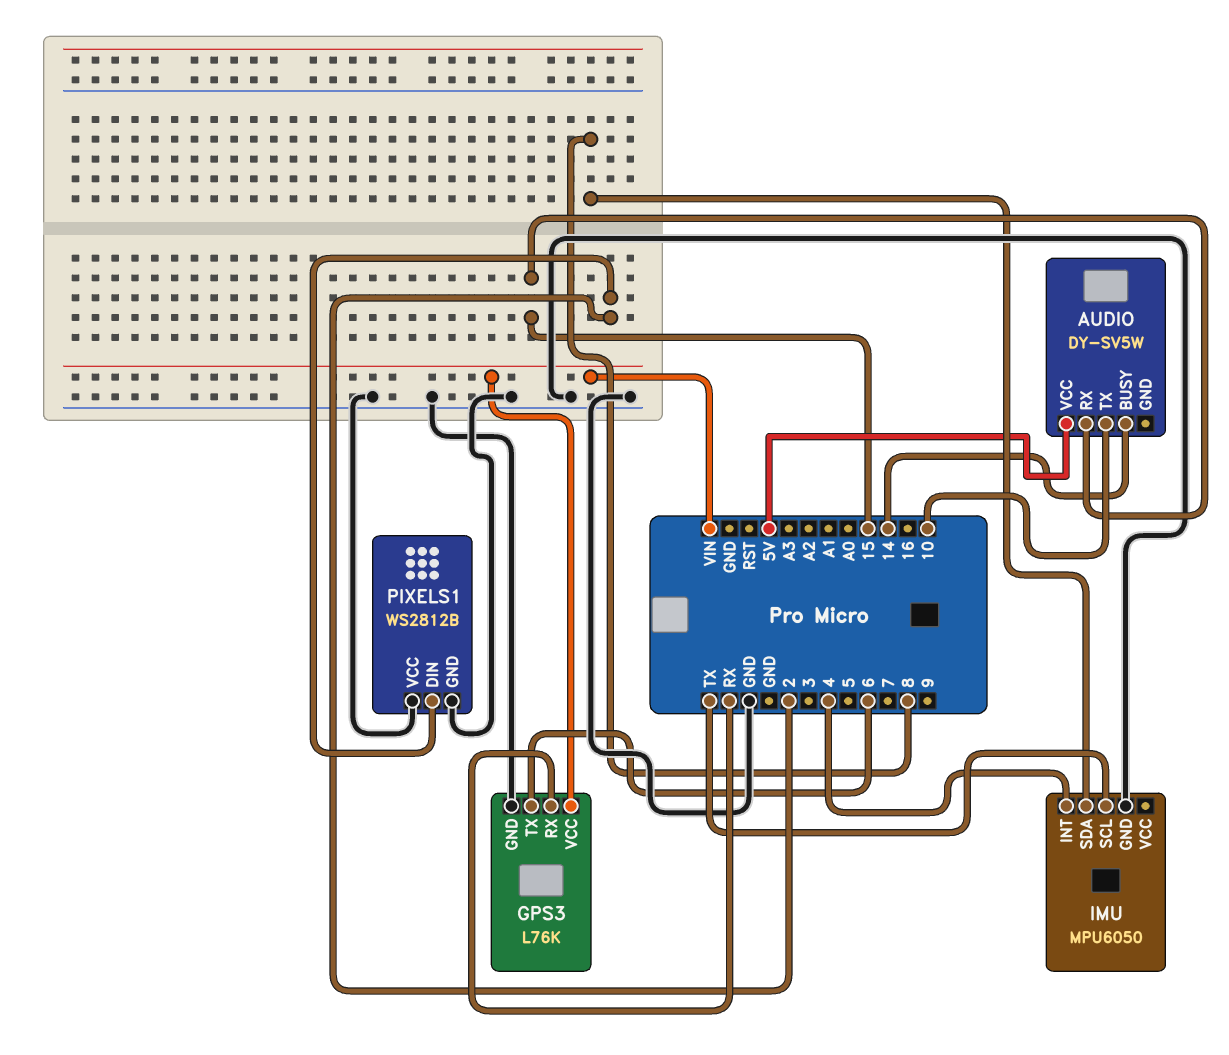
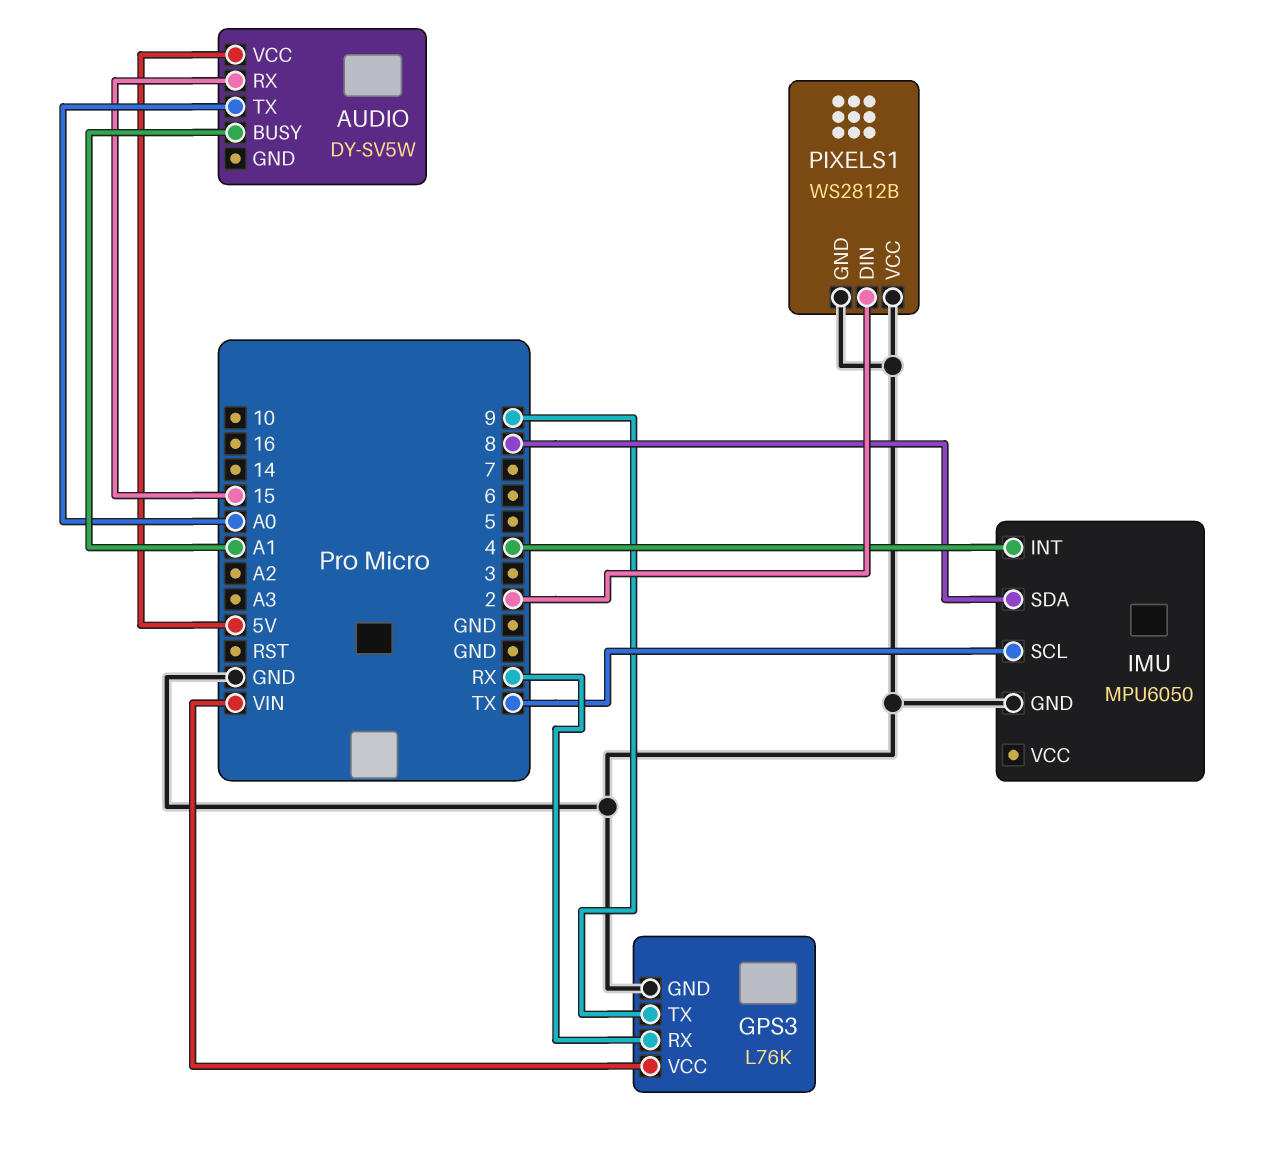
AUDIO pin BUSY: 14 -> A1
AUDIO pin TX: 10 -> A0
GPS3 pin TX: 6 -> 9

